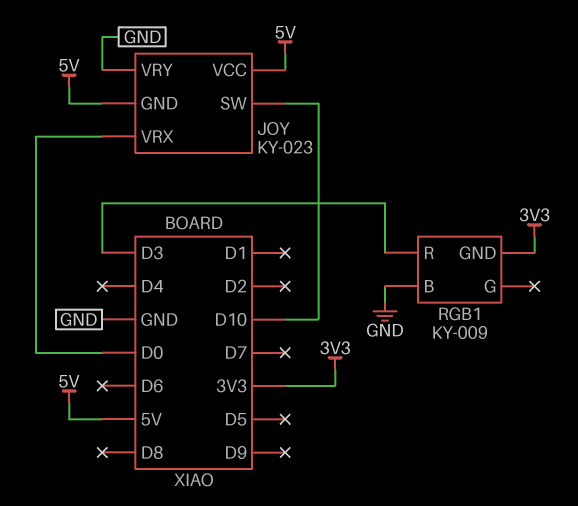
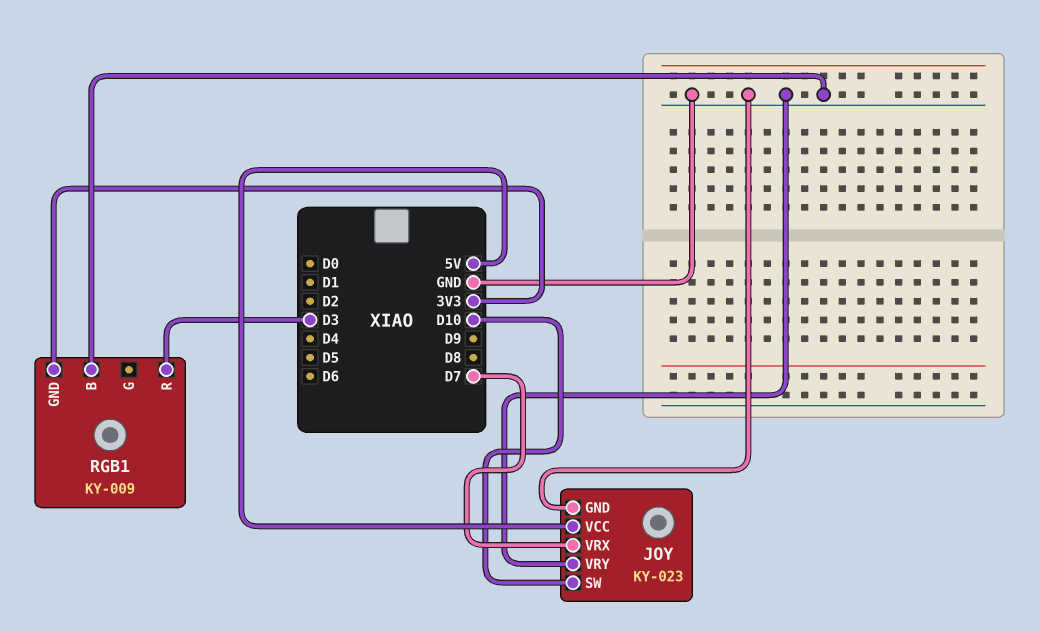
JOY pin GND: 5V -> GND
JOY pin VRX: D0 -> D7

